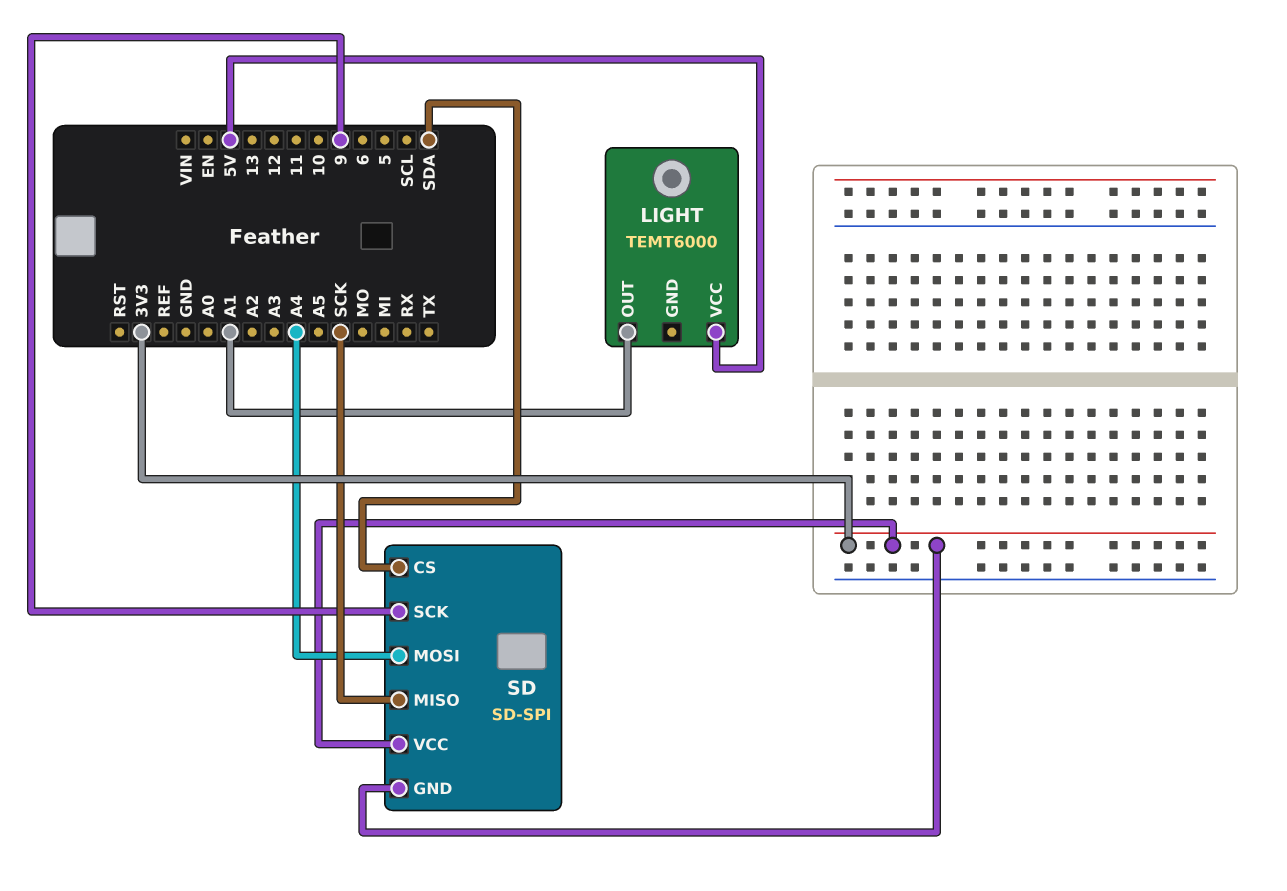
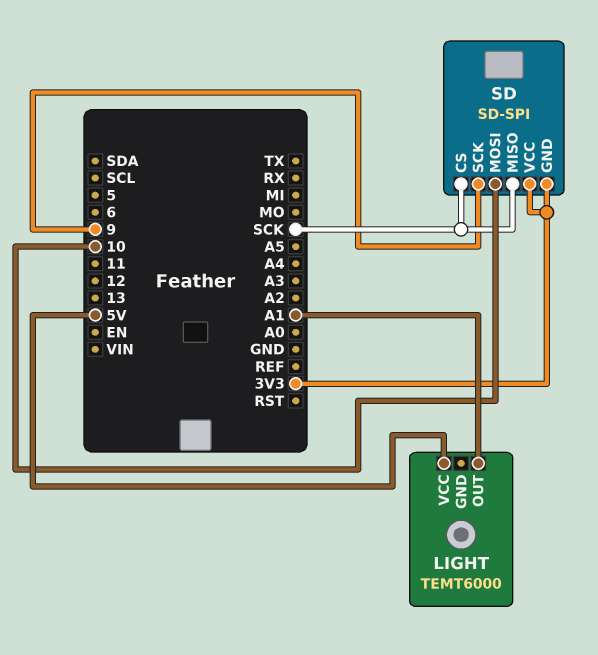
SD pin CS: SDA -> SCK
SD pin MOSI: A4 -> 10

